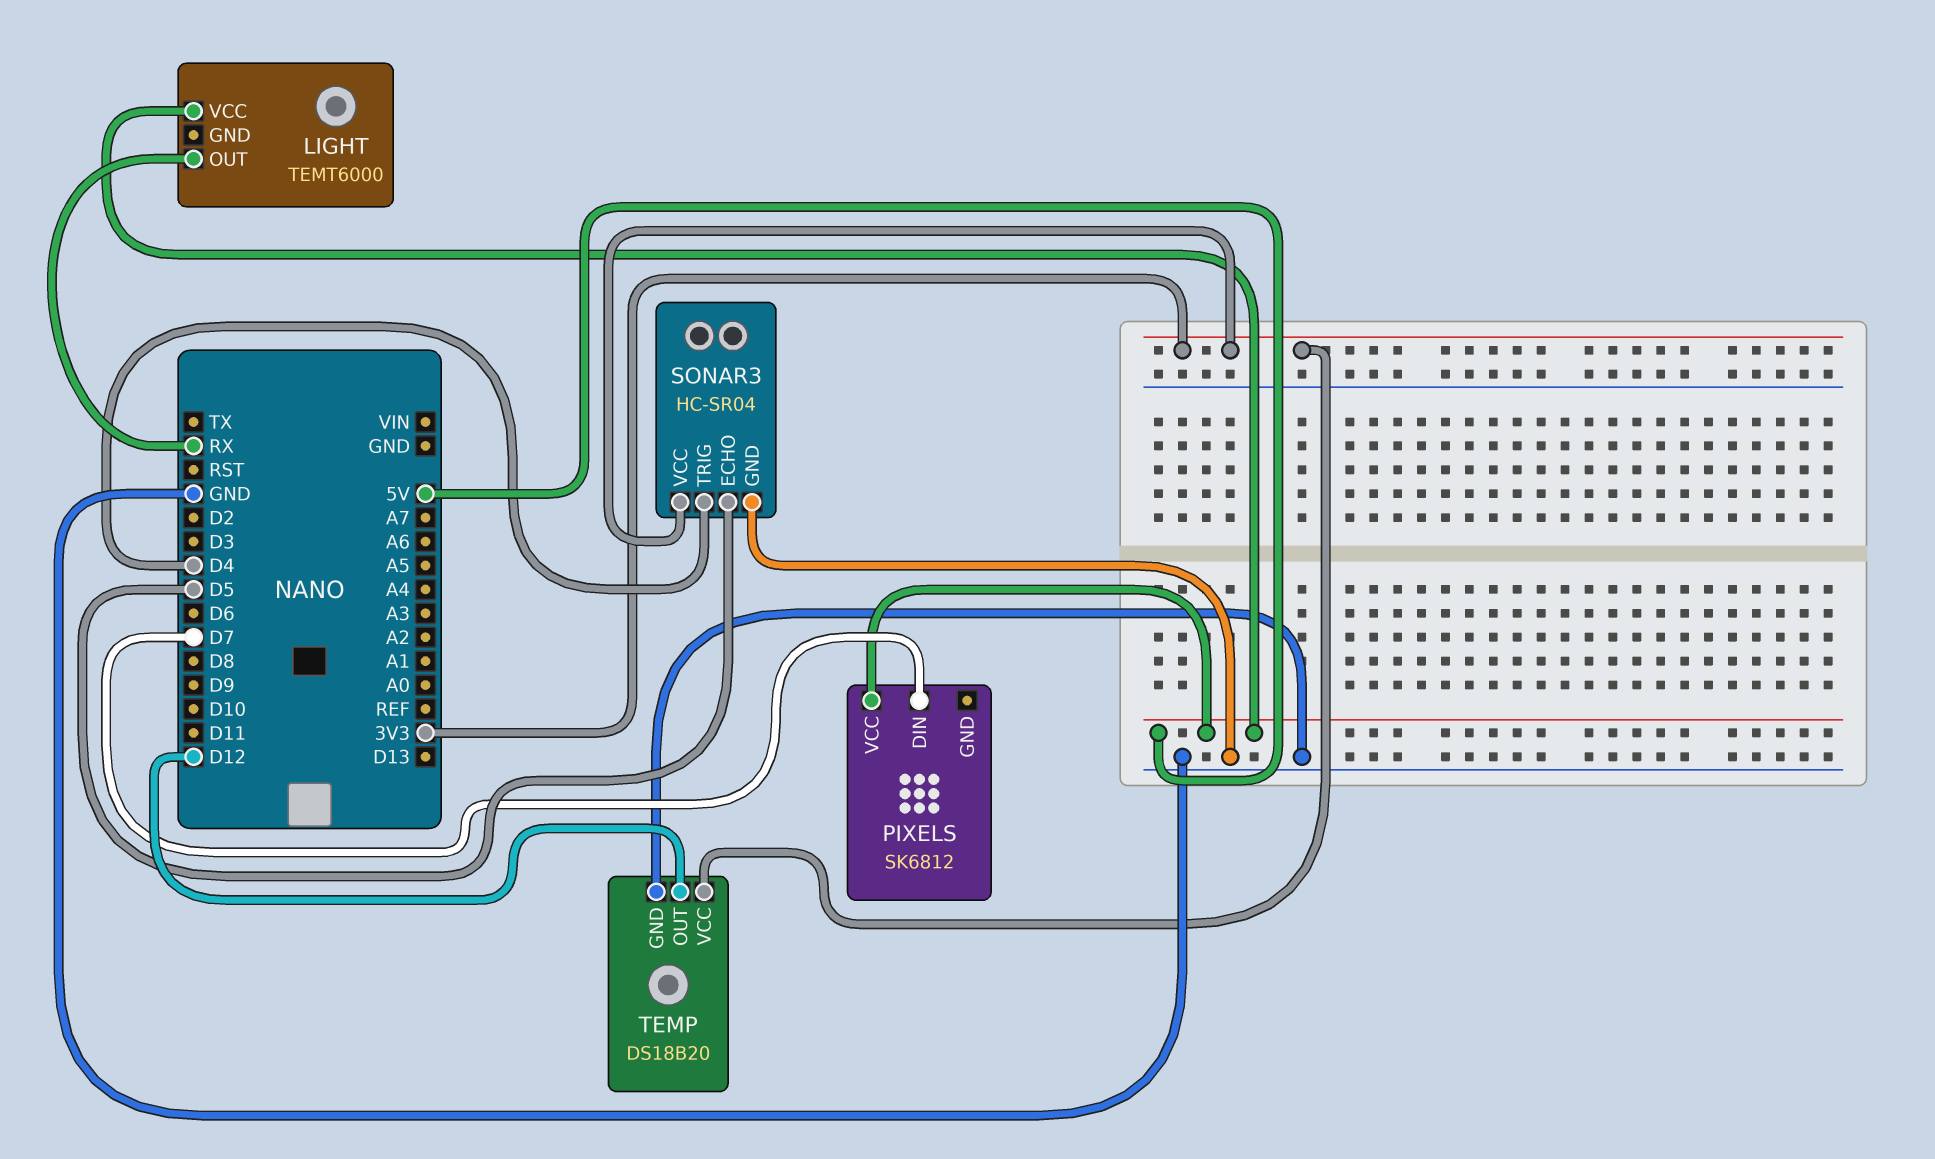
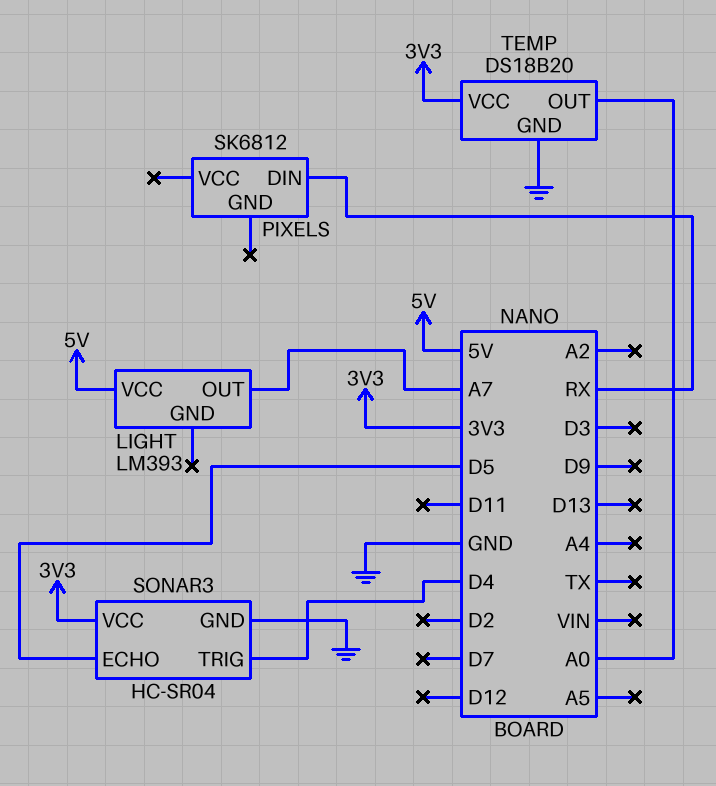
LIGHT: TEMT6000 -> LM393
LIGHT pin OUT: RX -> A7
PIXELS pin DIN: D7 -> RX
PIXELS pin VCC: 5V -> none
TEMP pin OUT: D12 -> A0

